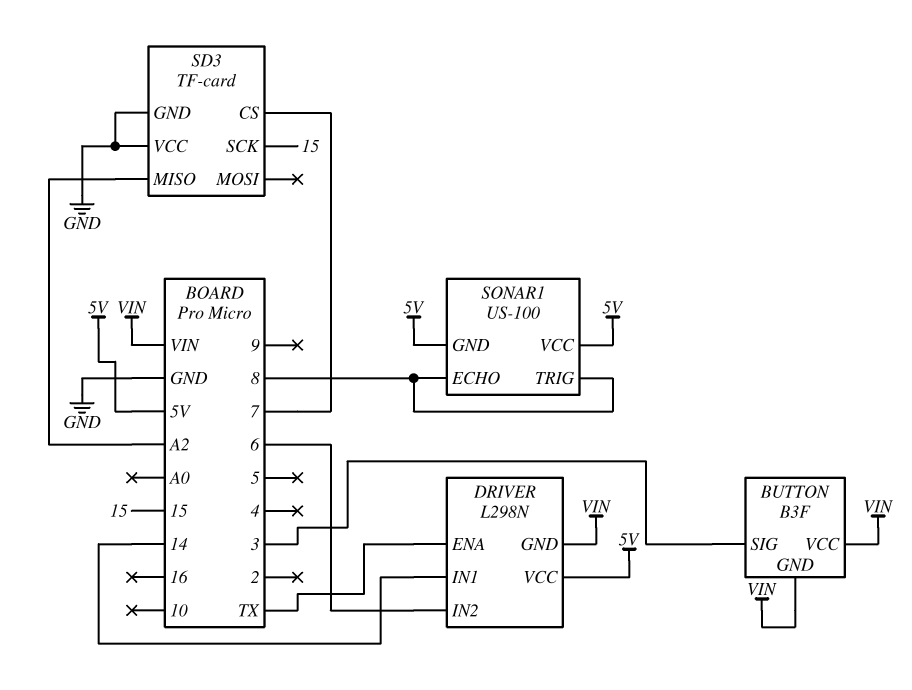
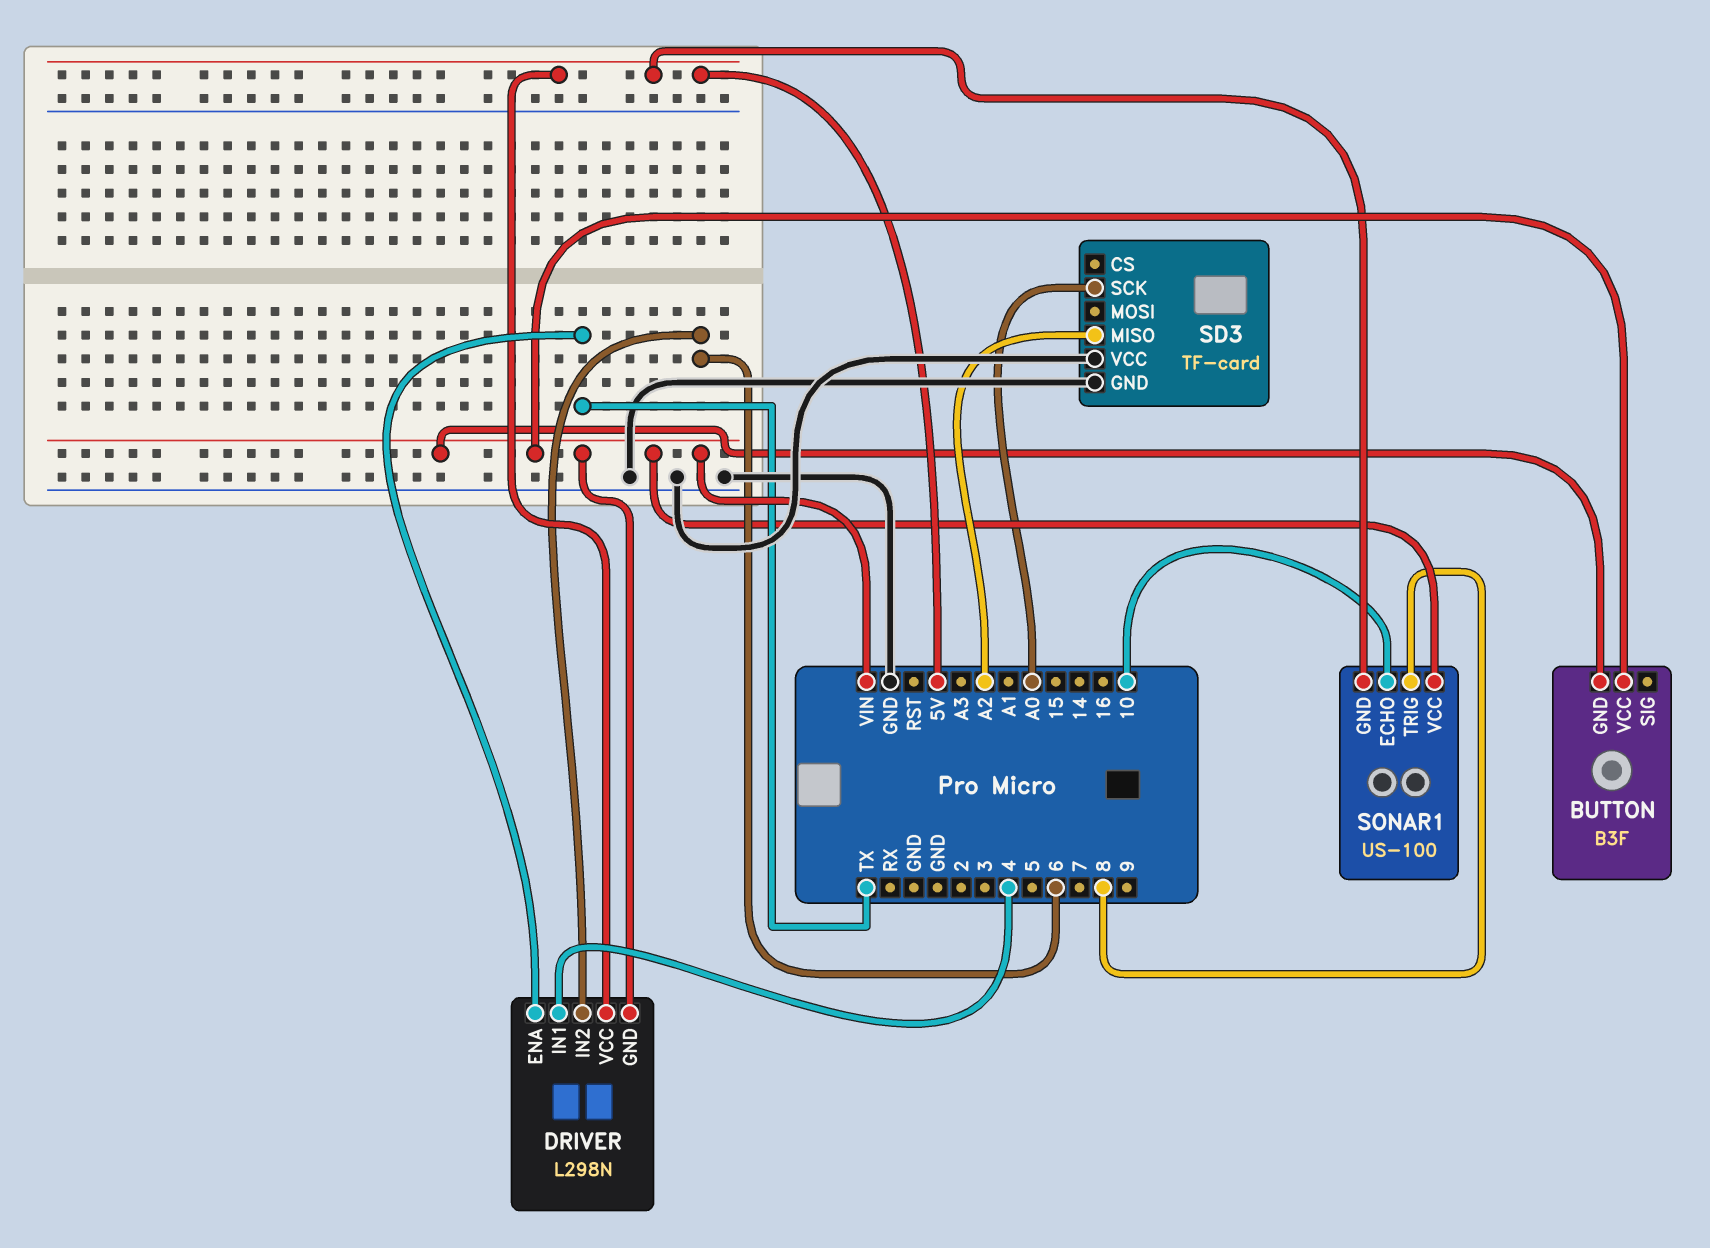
BUTTON pin SIG: 3 -> none
DRIVER pin IN1: 14 -> 4
SD3 pin CS: 7 -> none
SD3 pin SCK: 15 -> A0
SONAR1 pin ECHO: 8 -> 10
SONAR1 pin VCC: 5V -> VIN

